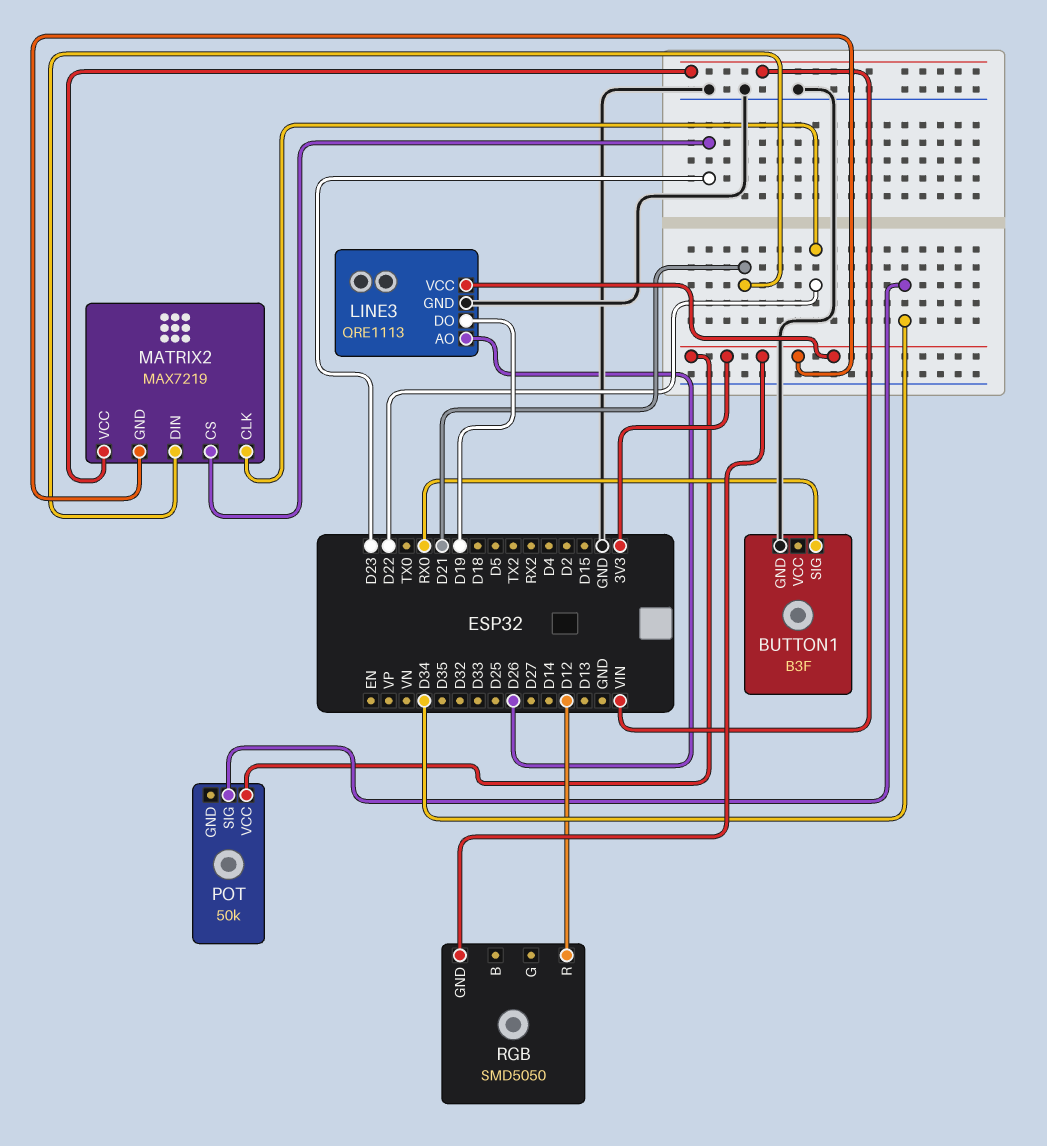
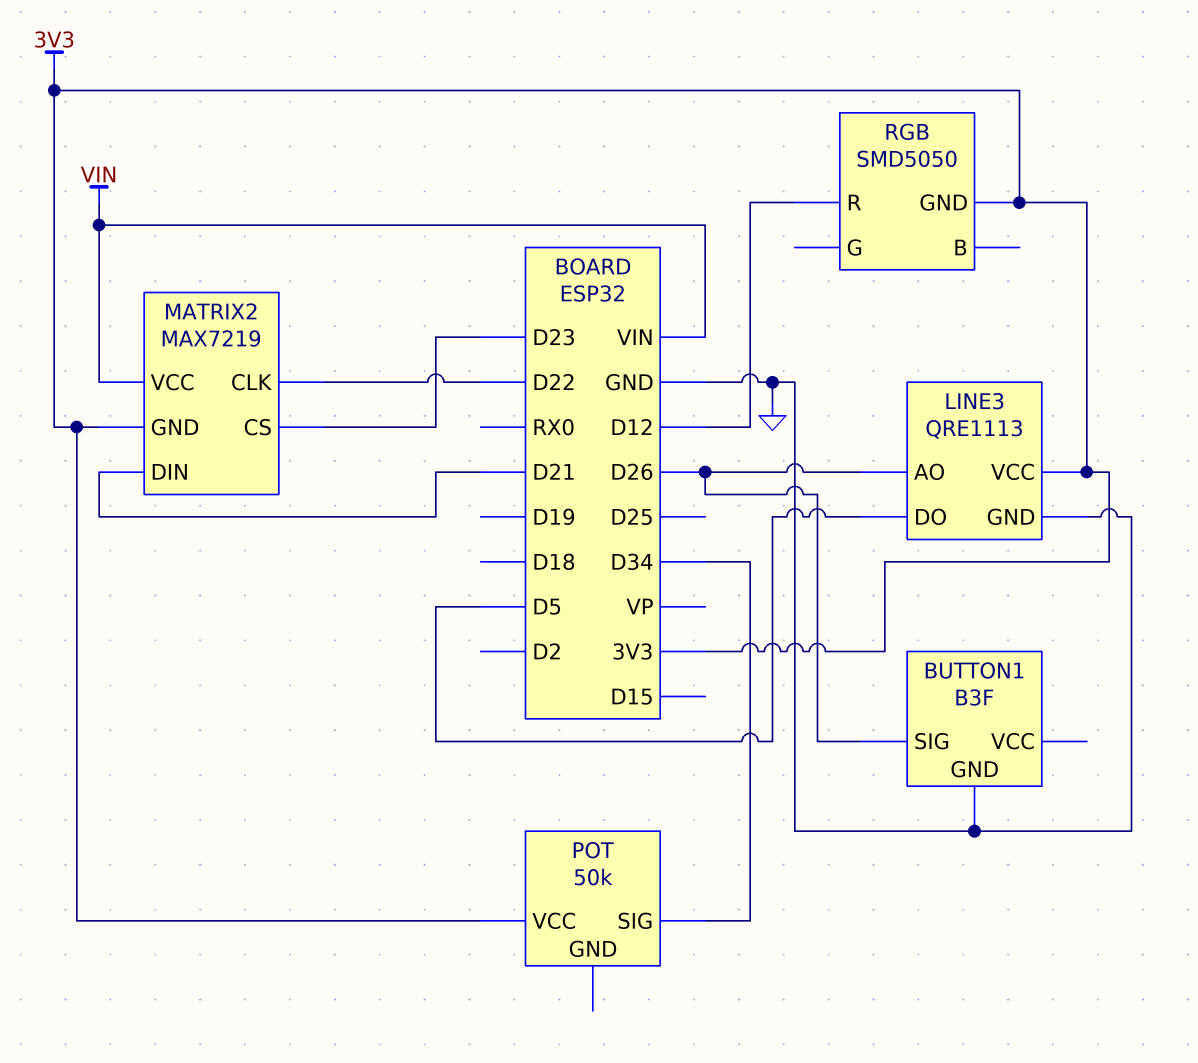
BUTTON1 pin SIG: RX0 -> D26
LINE3 pin DO: D19 -> D5

